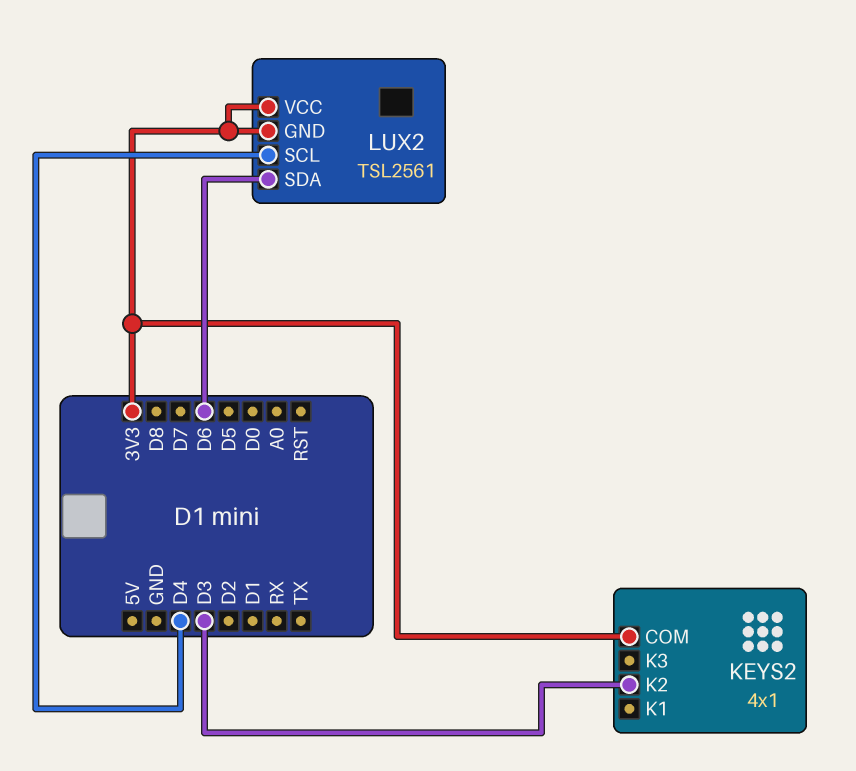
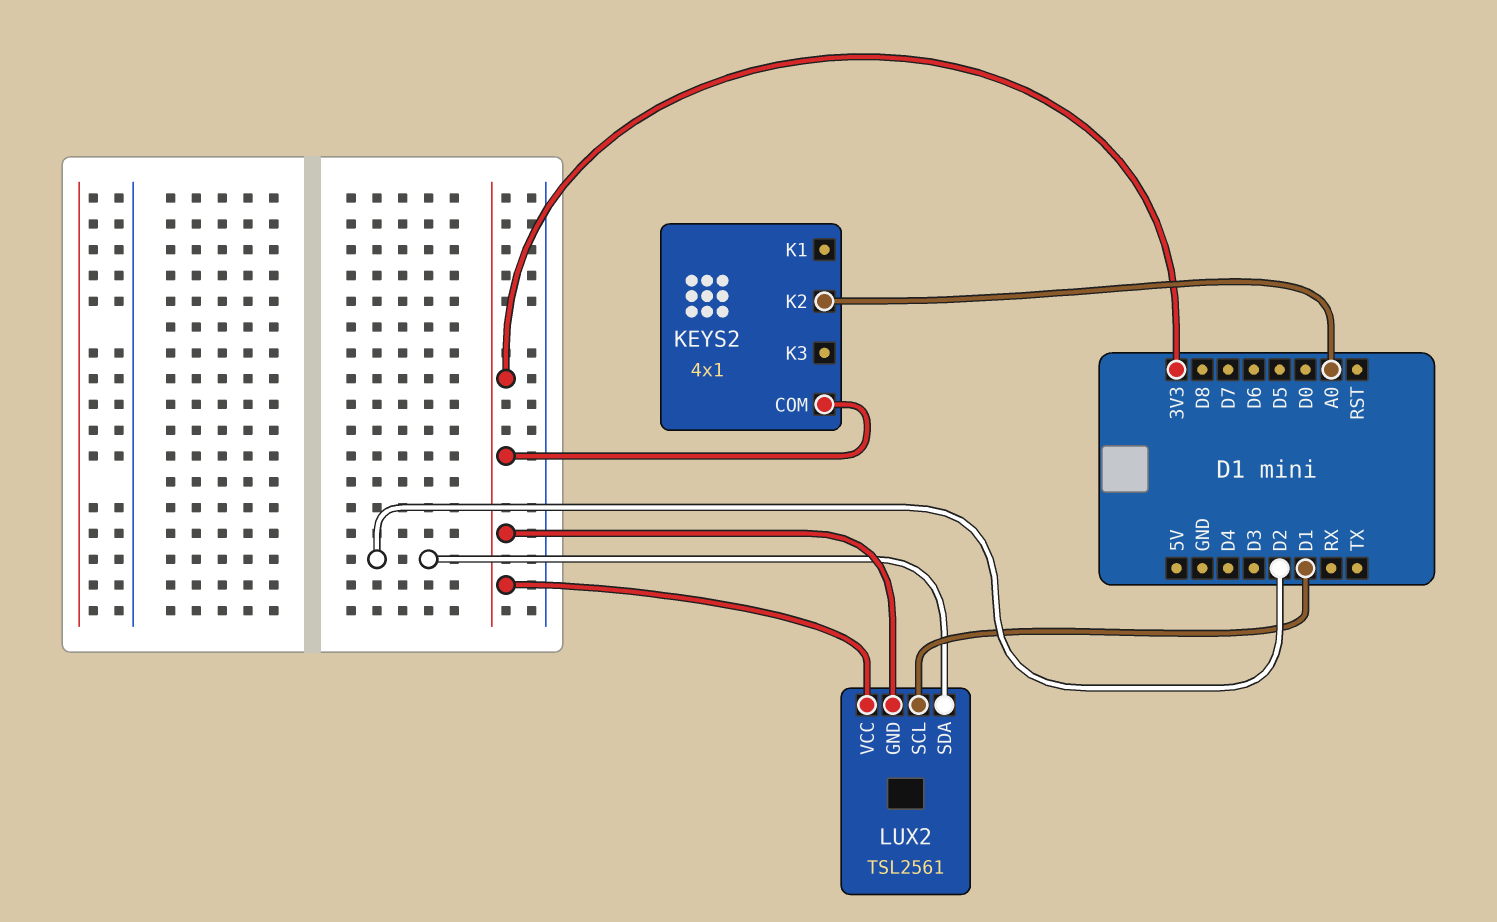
KEYS2 pin K2: D3 -> A0
LUX2 pin SCL: D4 -> D1
LUX2 pin SDA: D6 -> D2

